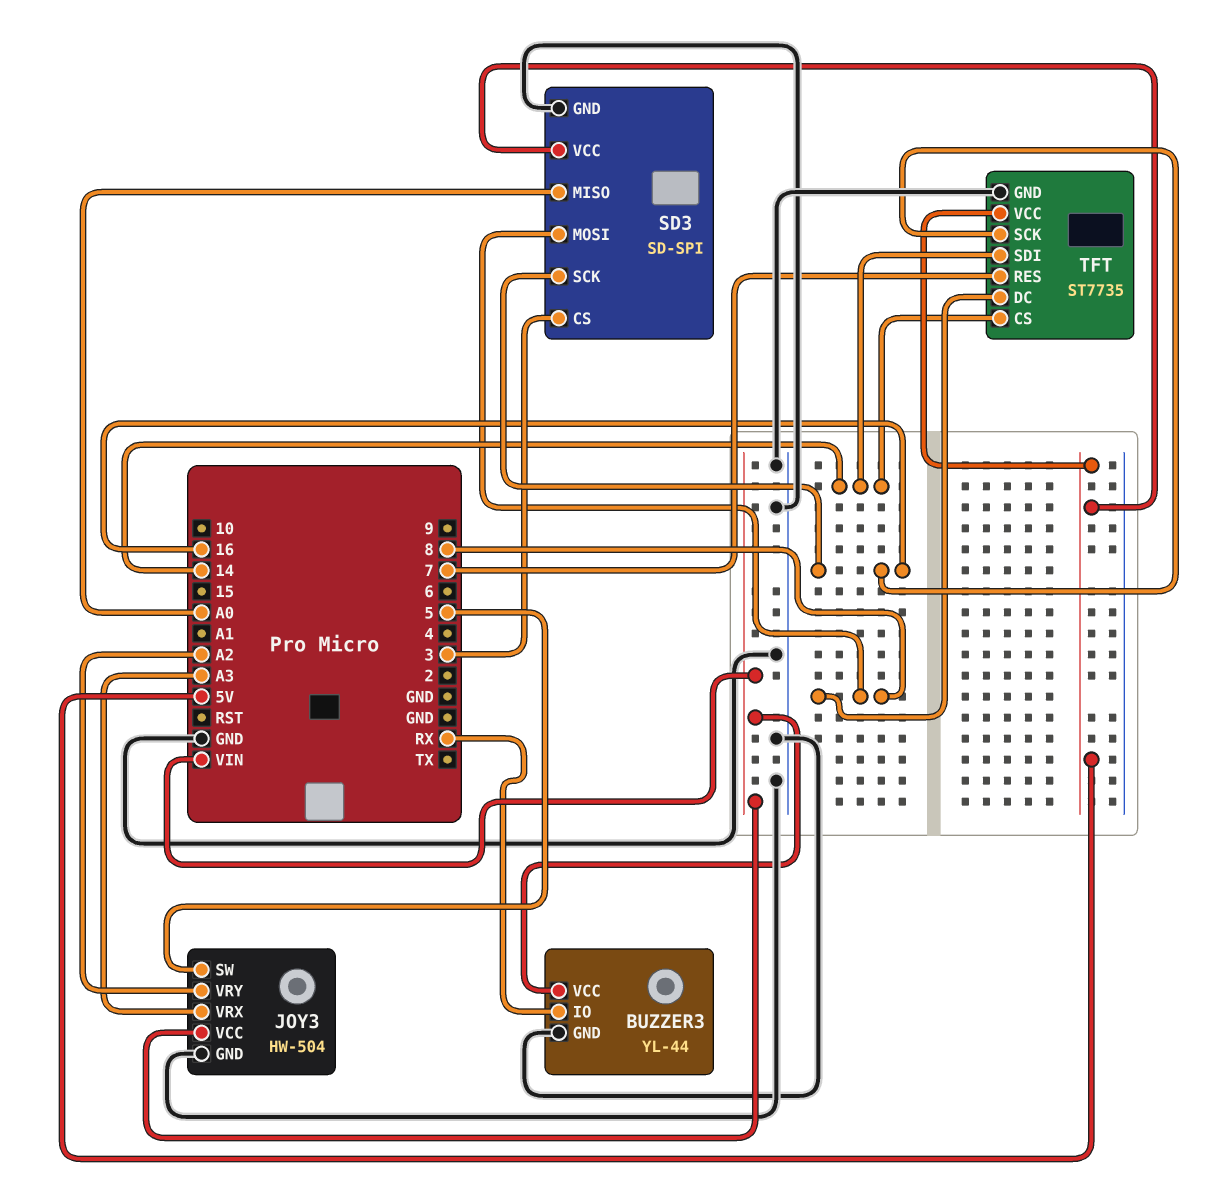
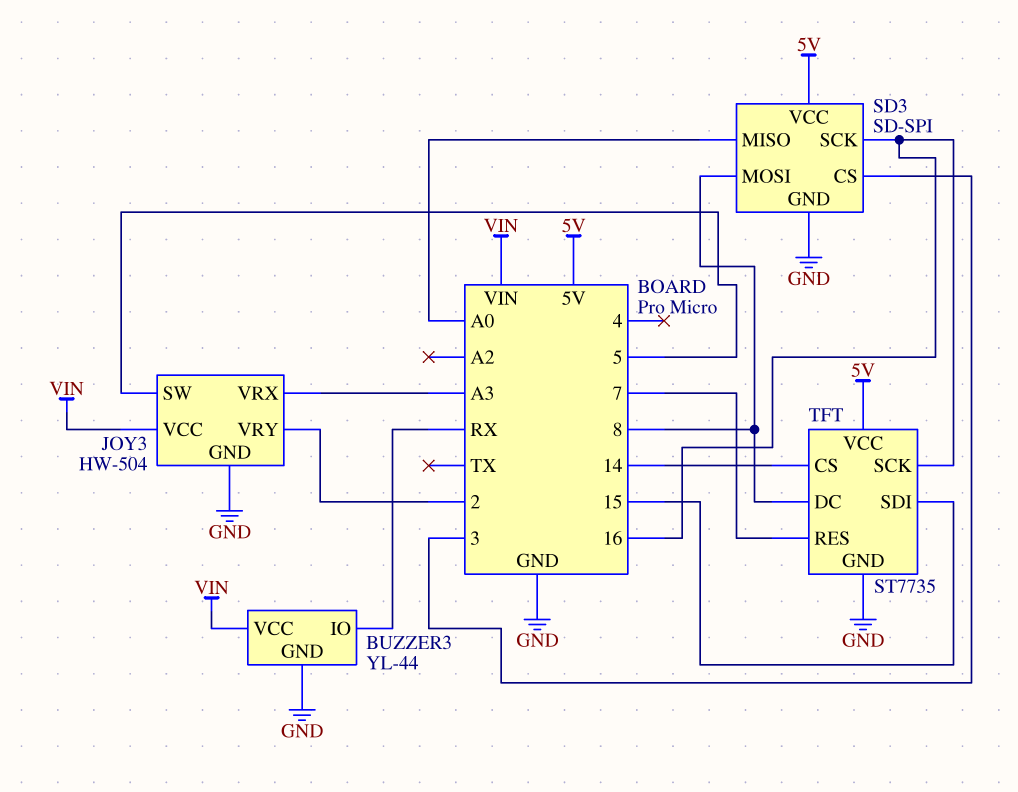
JOY3 pin VRY: A2 -> 2
TFT pin SDI: 14 -> 15

